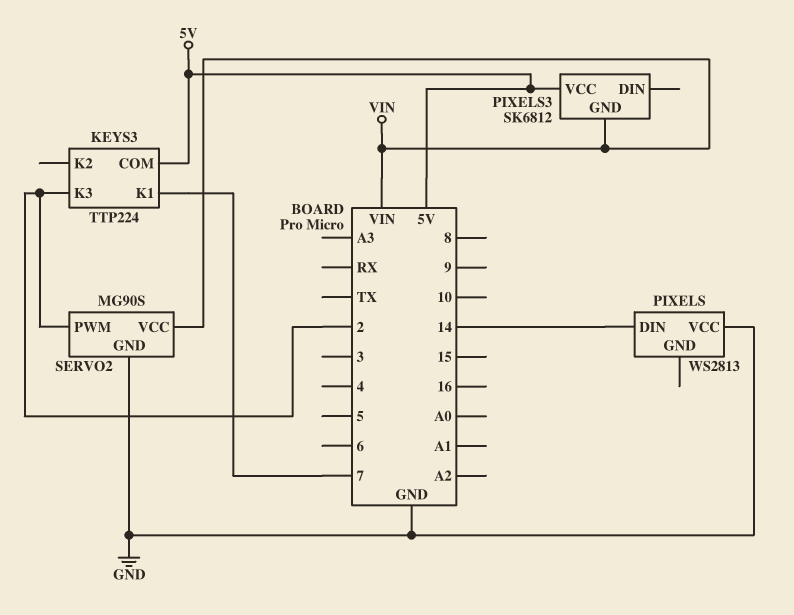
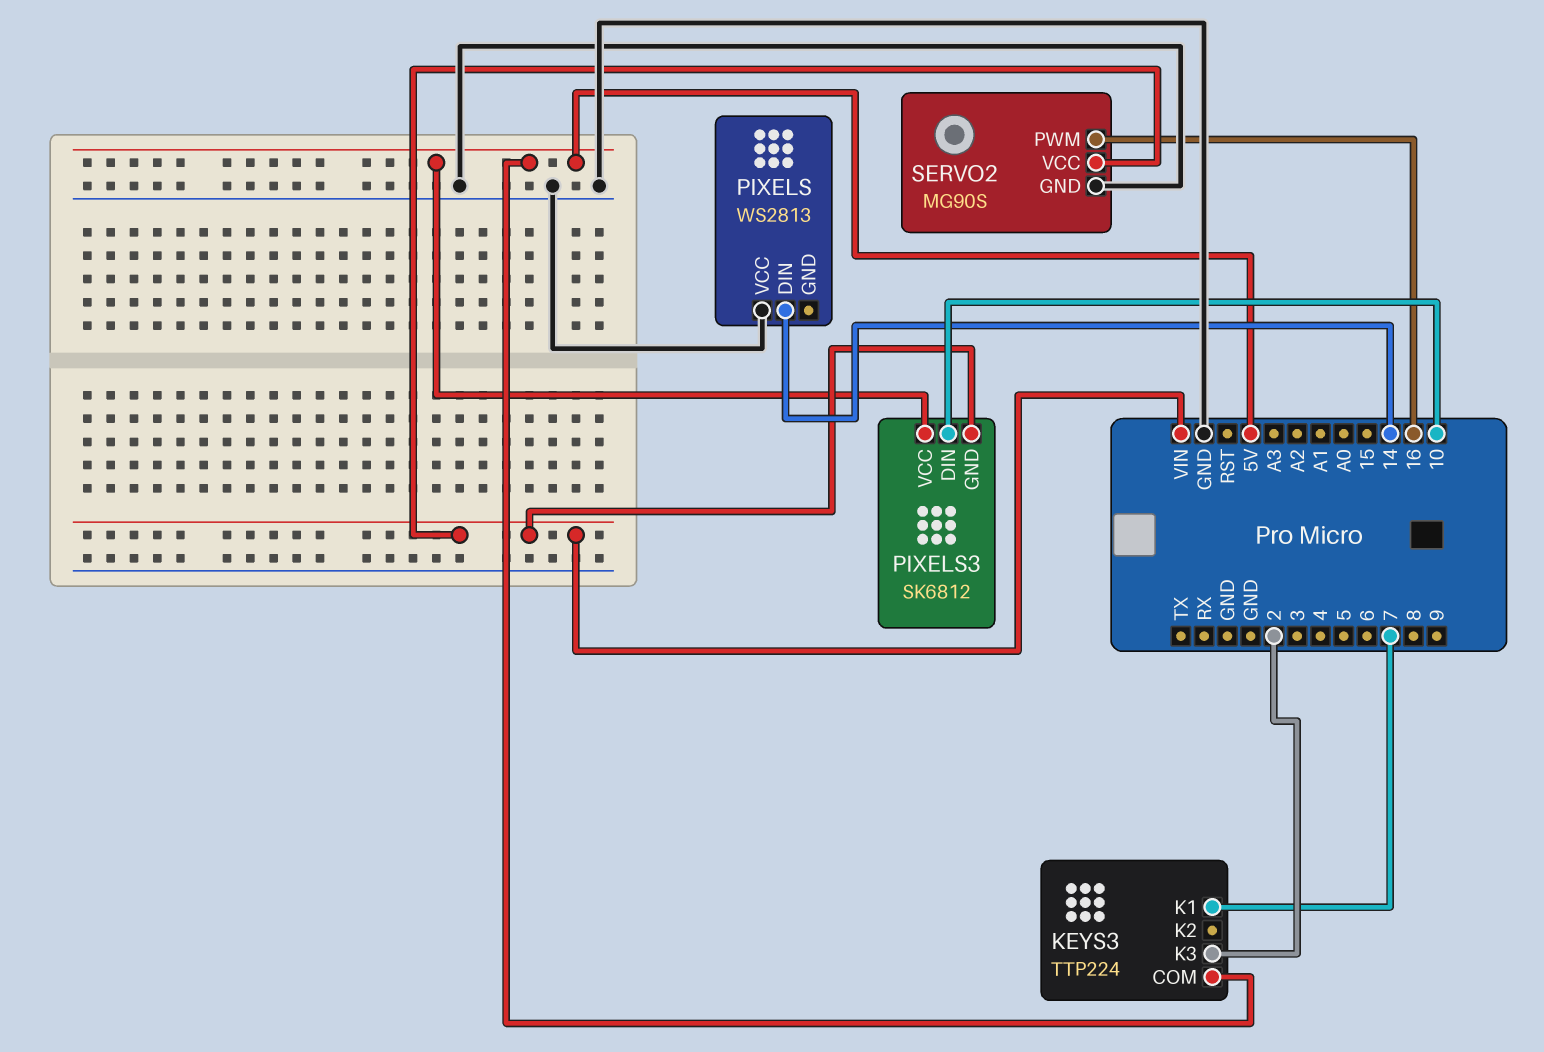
PIXELS3 pin DIN: none -> 10
SERVO2 pin PWM: 2 -> 16

